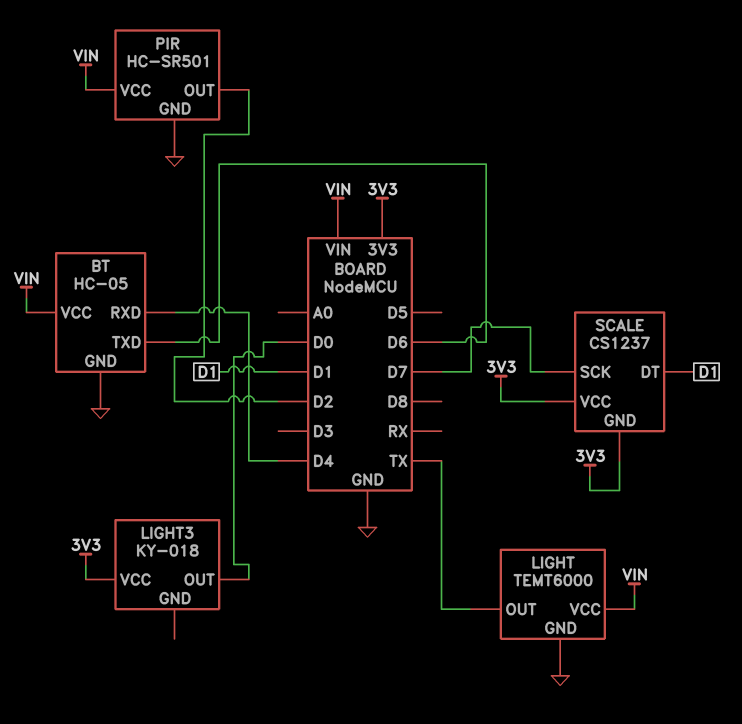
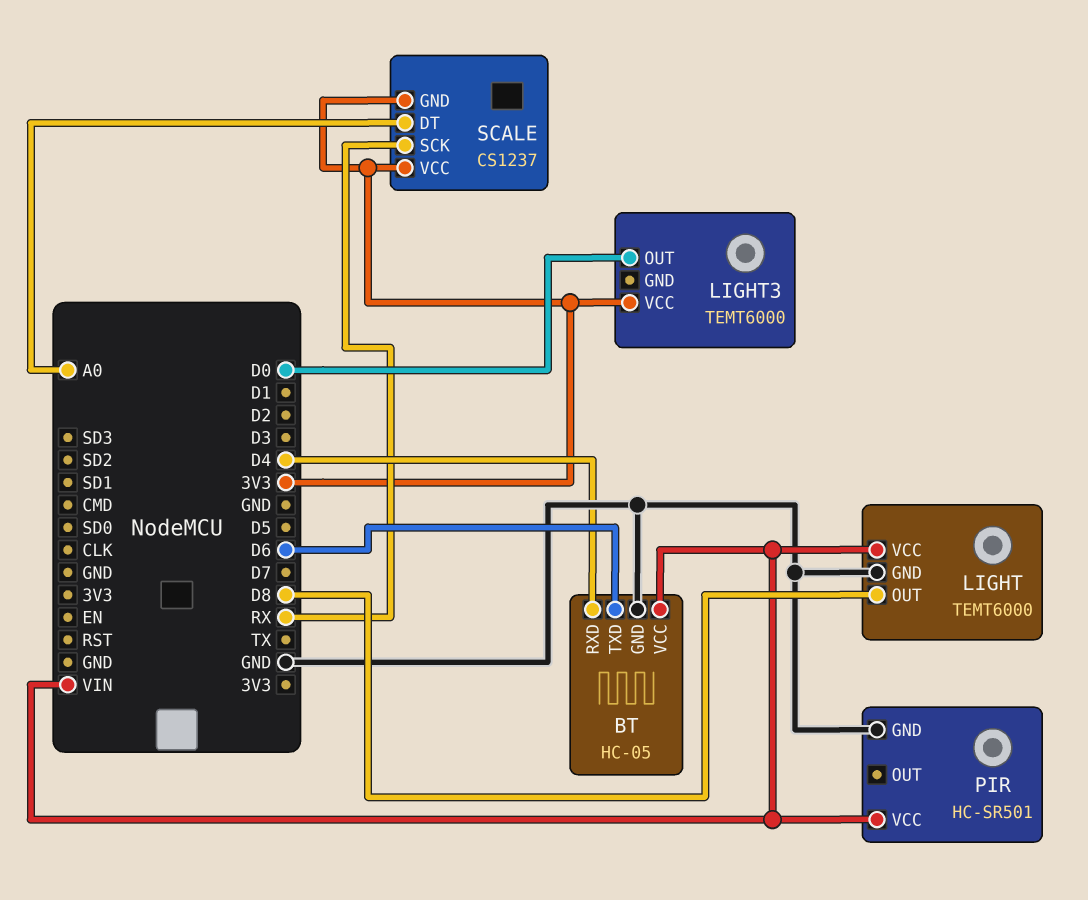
LIGHT pin OUT: TX -> D8
LIGHT3: KY-018 -> TEMT6000
PIR pin OUT: D2 -> none
SCALE pin DT: D1 -> A0
SCALE pin SCK: D7 -> RX

